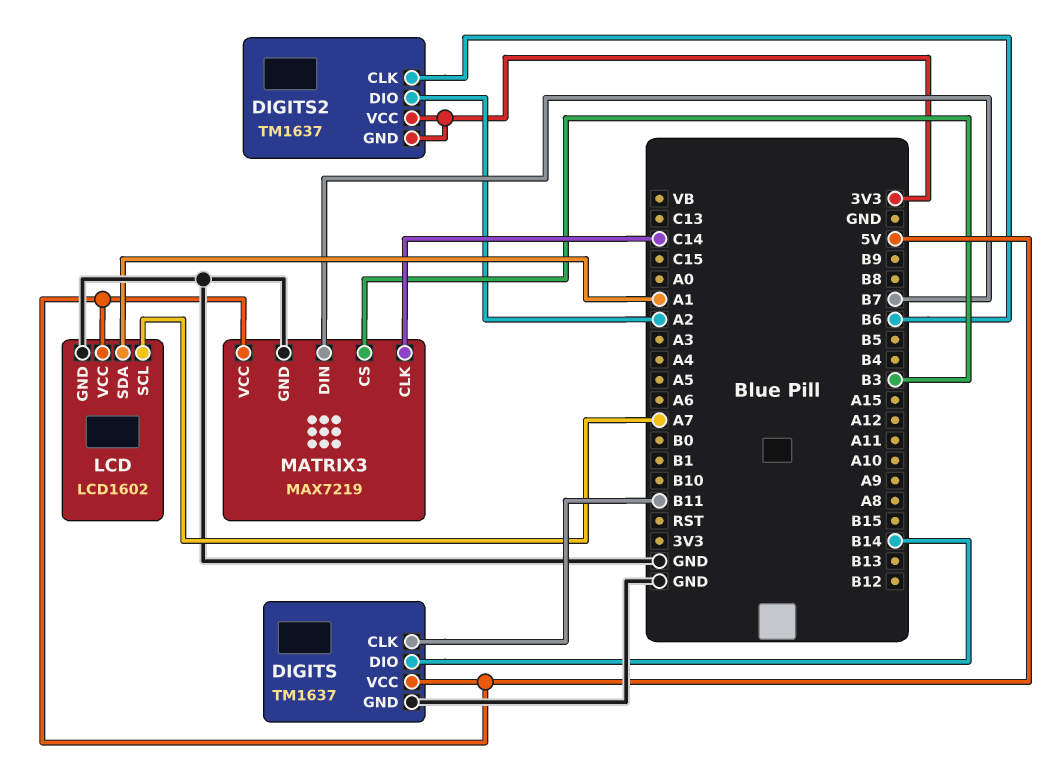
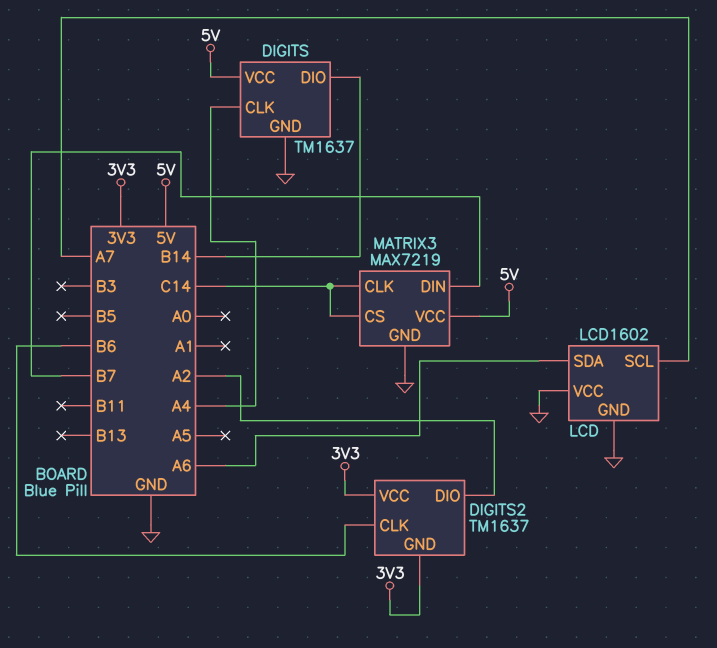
DIGITS pin CLK: B11 -> A4
LCD pin SDA: A1 -> A6
LCD pin VCC: 5V -> GND
MATRIX3 pin CS: B3 -> C14

